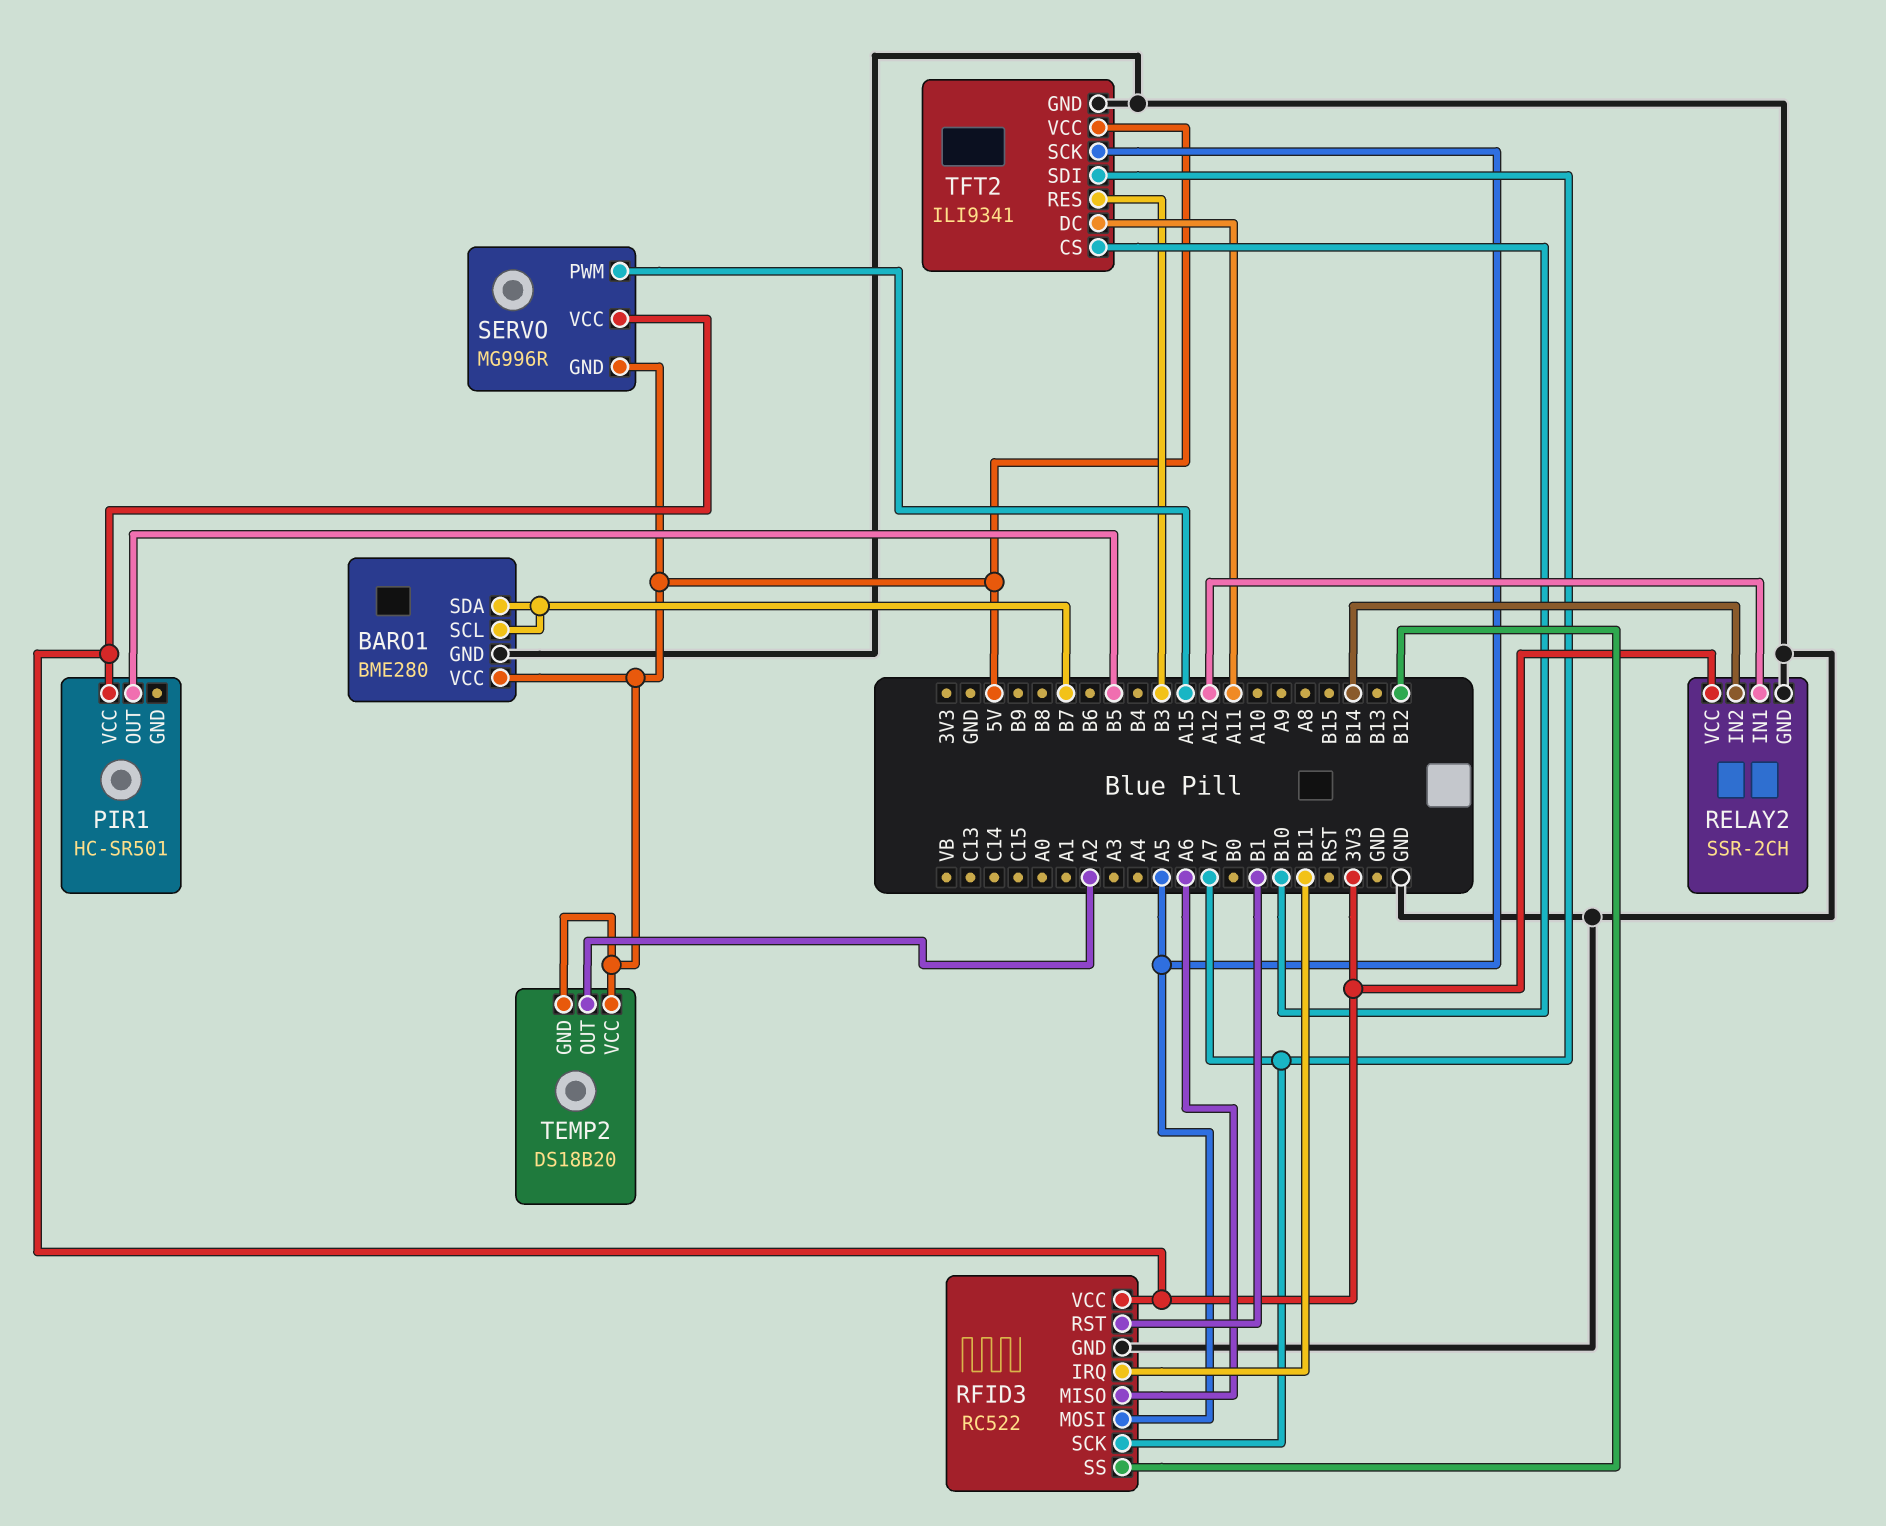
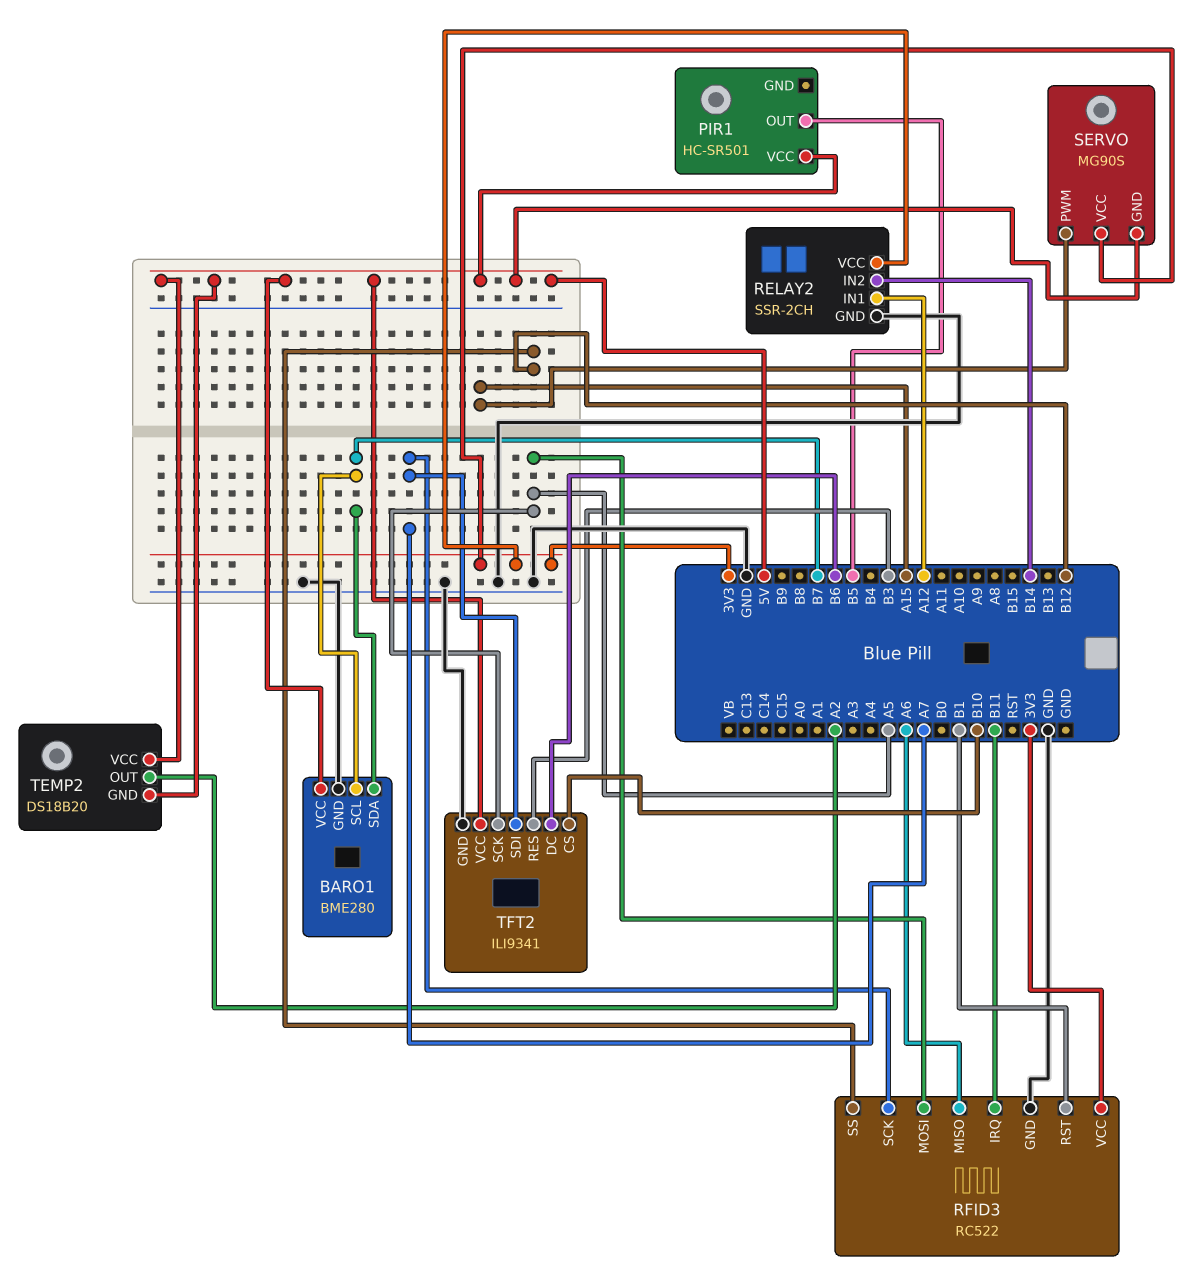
PIR1 pin VCC: 3V3 -> 5V
SERVO: MG996R -> MG90S
TFT2 pin DC: A11 -> B6

